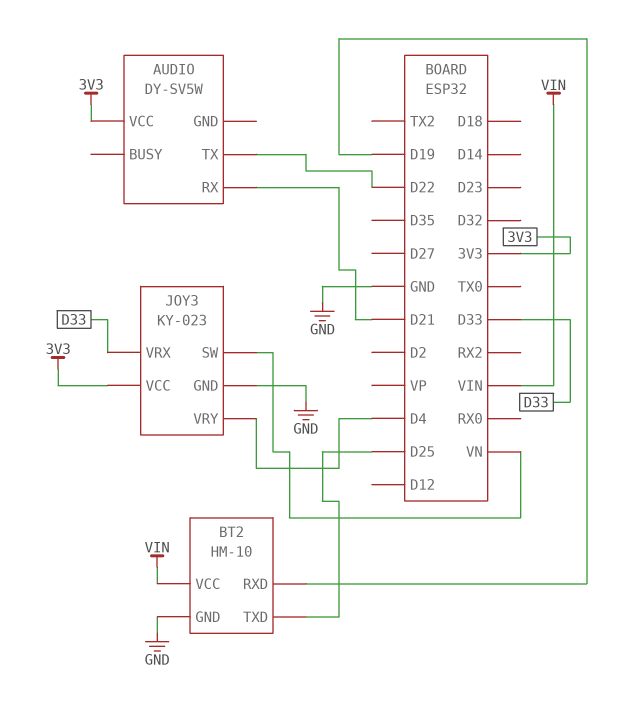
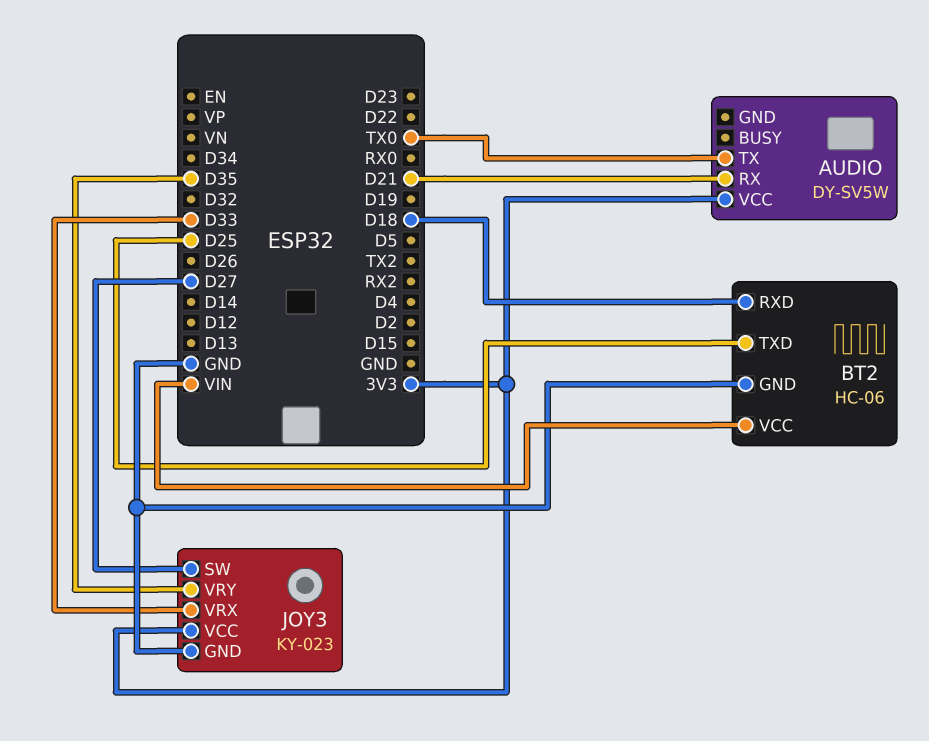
AUDIO pin TX: D22 -> TX0
BT2: HM-10 -> HC-06
BT2 pin RXD: D19 -> D18
JOY3 pin SW: VN -> D27
JOY3 pin VRY: D4 -> D35

